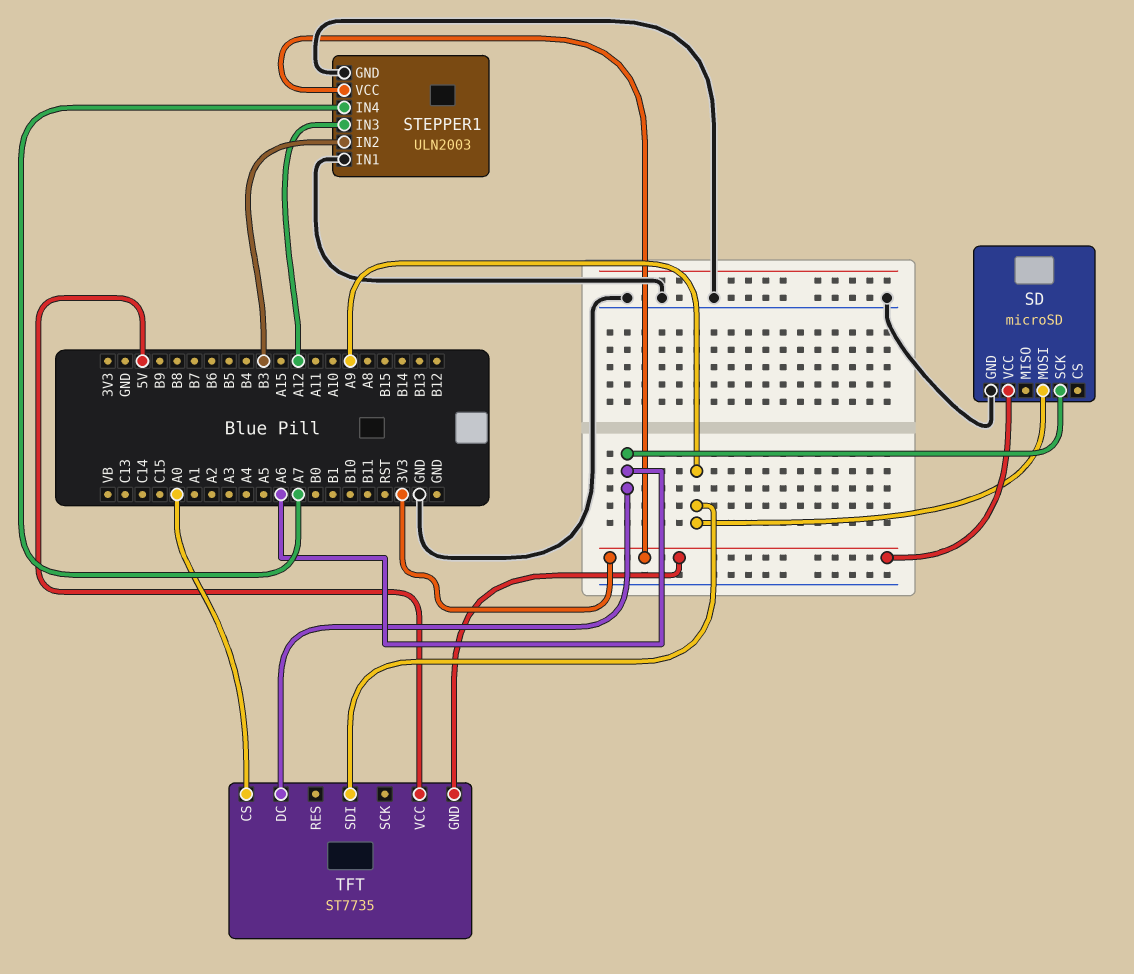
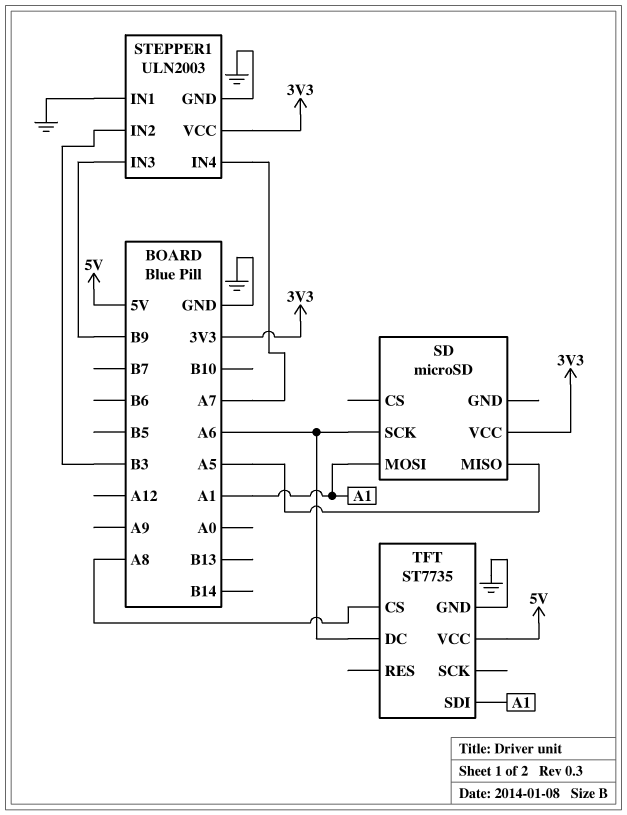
SD pin GND: GND -> none
SD pin MISO: none -> A5
SD pin MOSI: A9 -> A1
STEPPER1 pin IN3: A12 -> B9
TFT pin CS: A0 -> A8
TFT pin GND: 3V3 -> GND
TFT pin SDI: A9 -> A1

